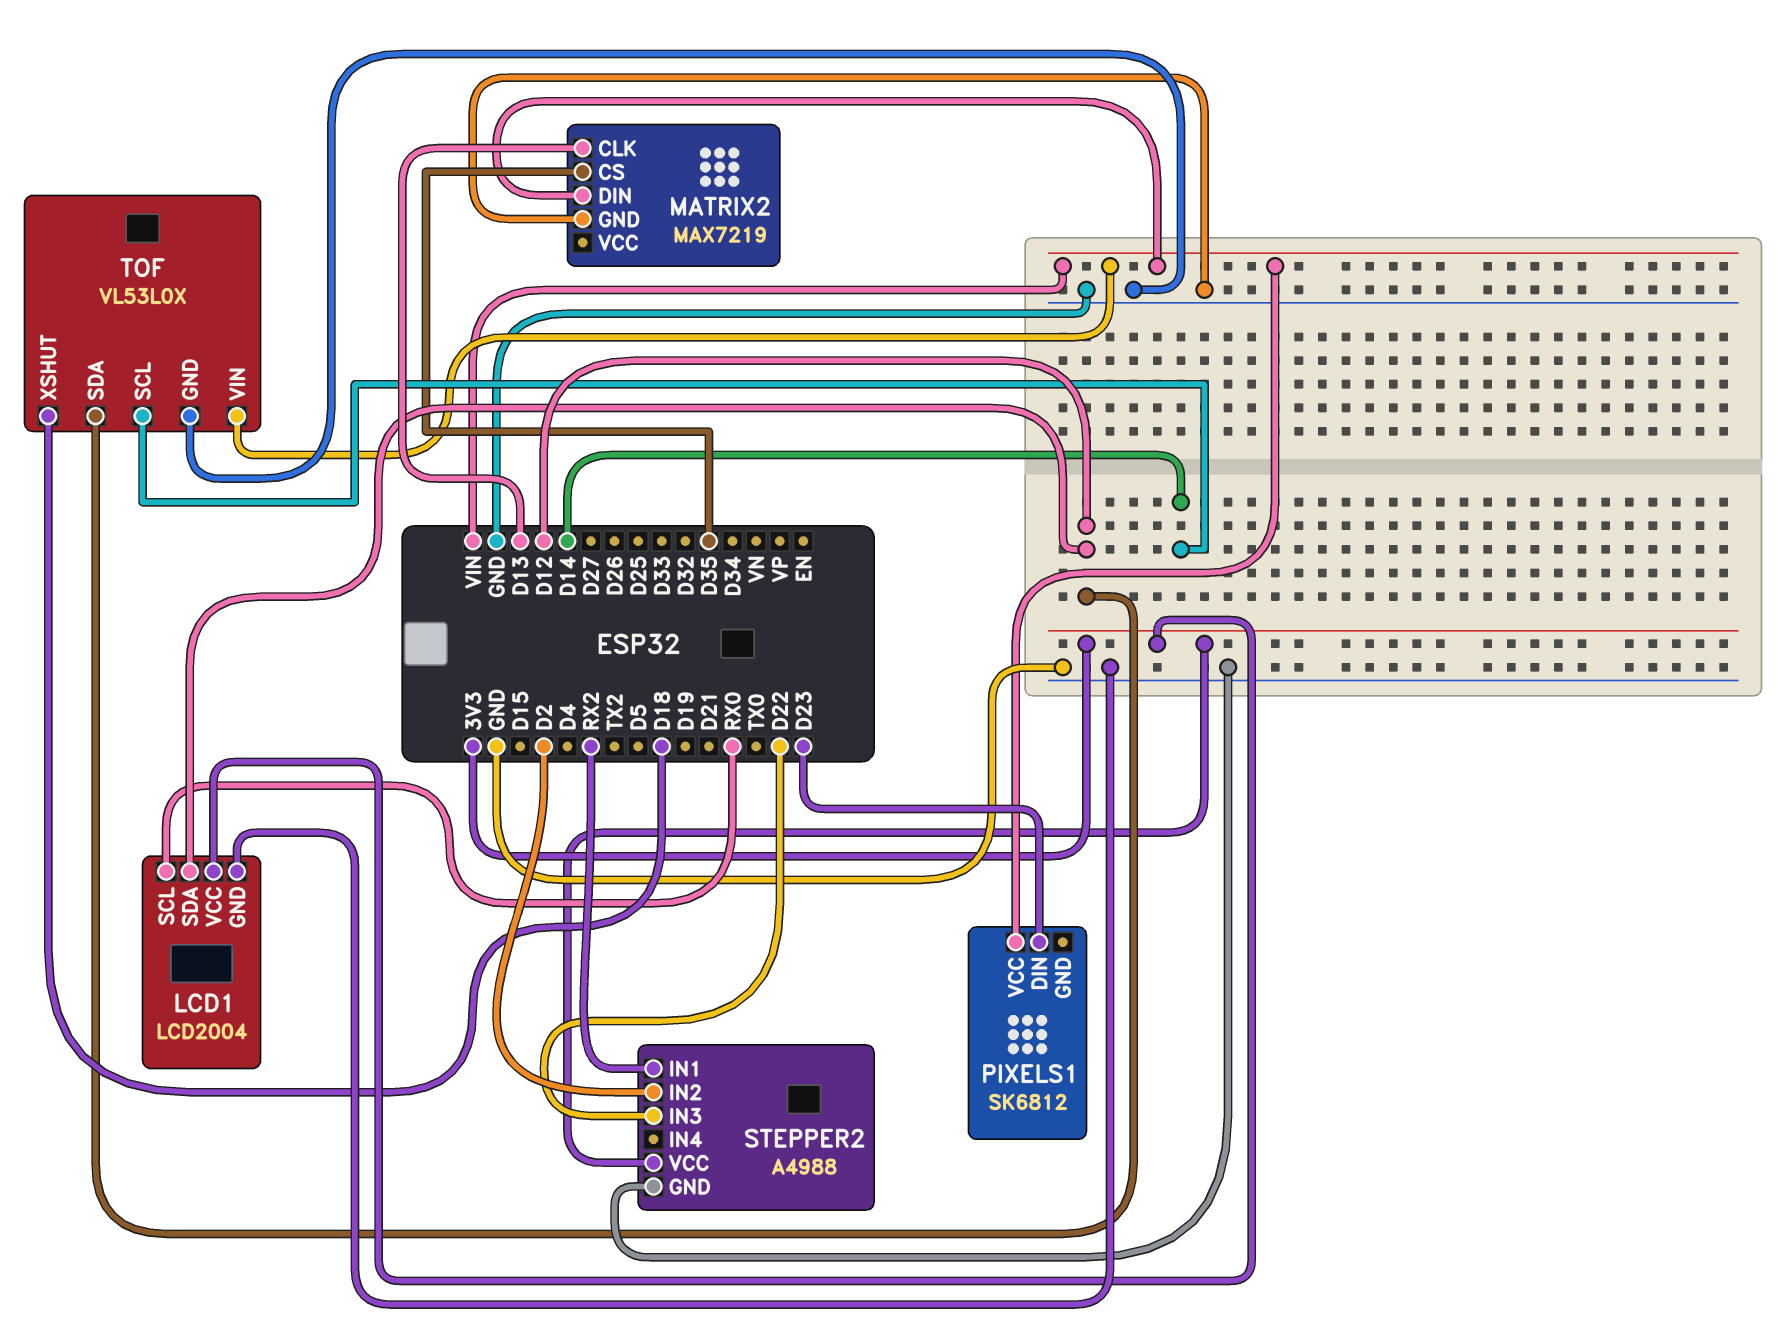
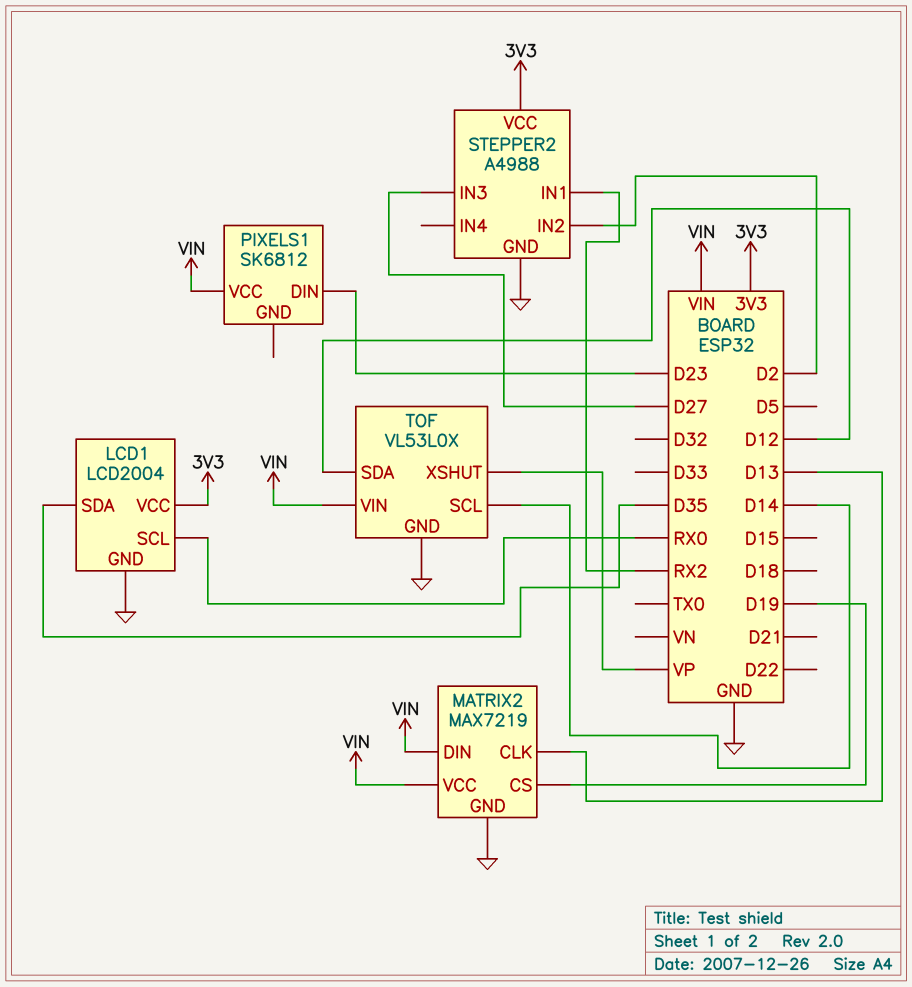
LCD1 pin SDA: D12 -> D35
MATRIX2 pin CS: D35 -> D19
MATRIX2 pin VCC: none -> VIN
STEPPER2 pin IN3: D22 -> D27
TOF pin XSHUT: D18 -> VP

